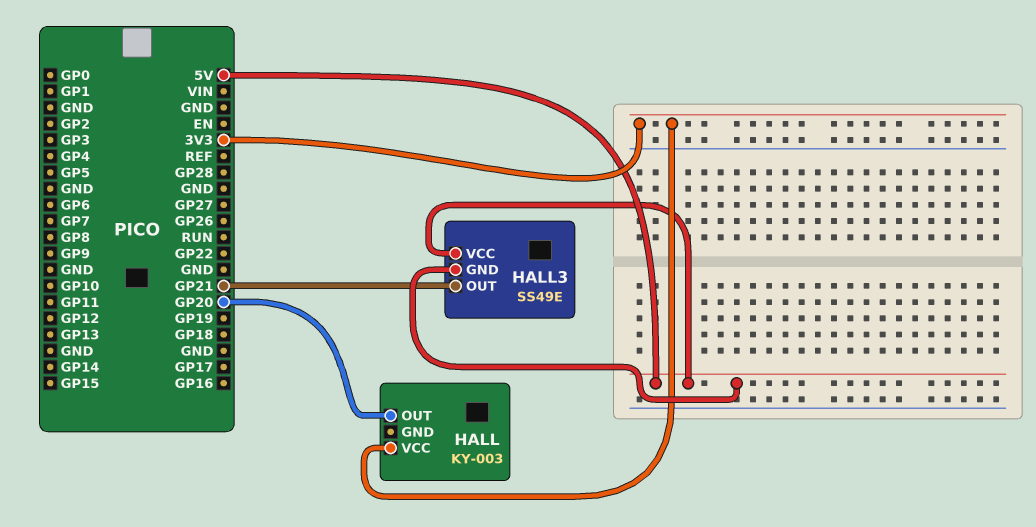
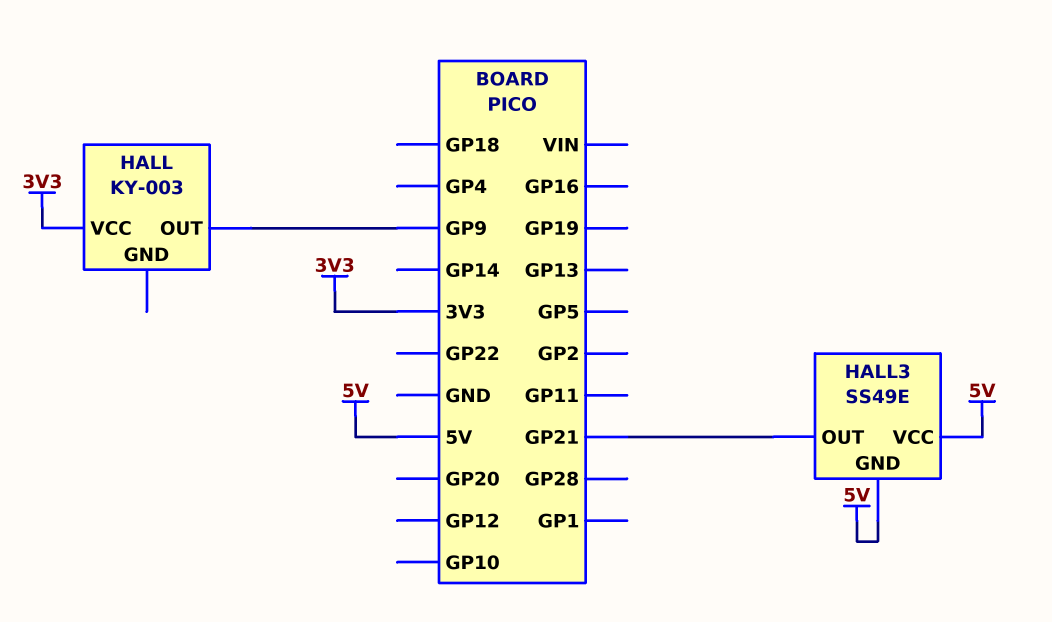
HALL pin OUT: GP20 -> GP9

